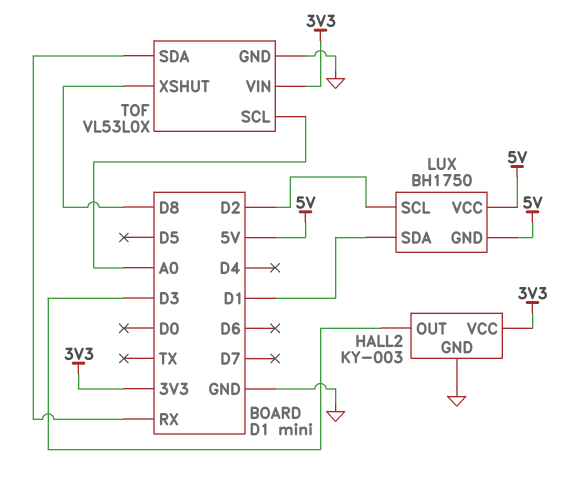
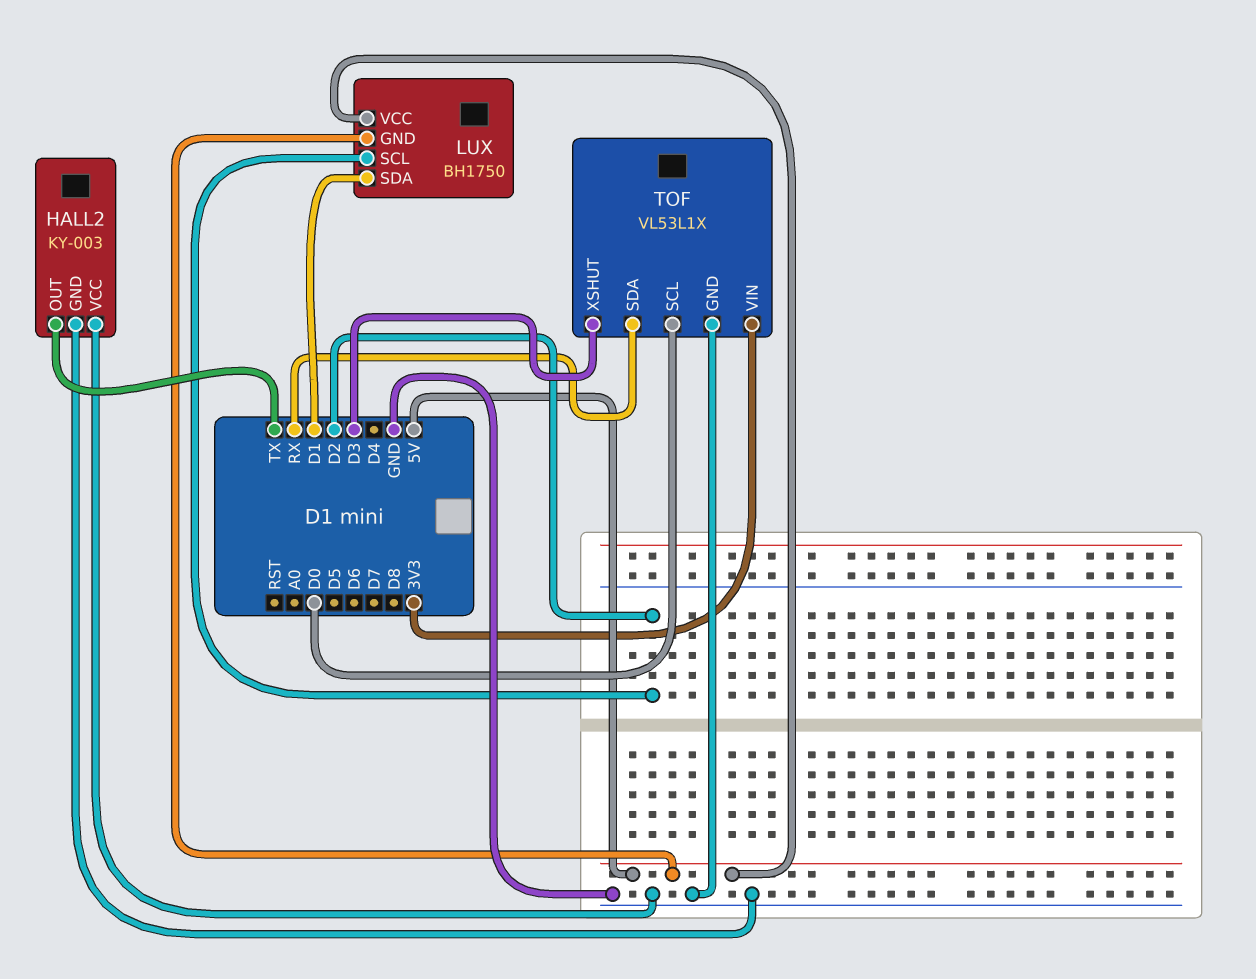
HALL2 pin OUT: D3 -> TX
HALL2 pin VCC: 3V3 -> GND
TOF: VL53L0X -> VL53L1X
TOF pin SCL: A0 -> D0
TOF pin XSHUT: D8 -> D3

